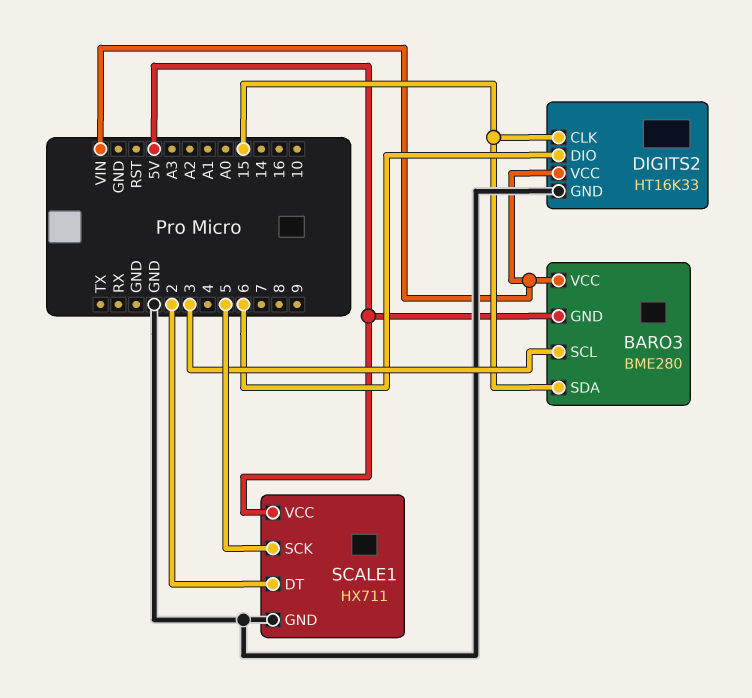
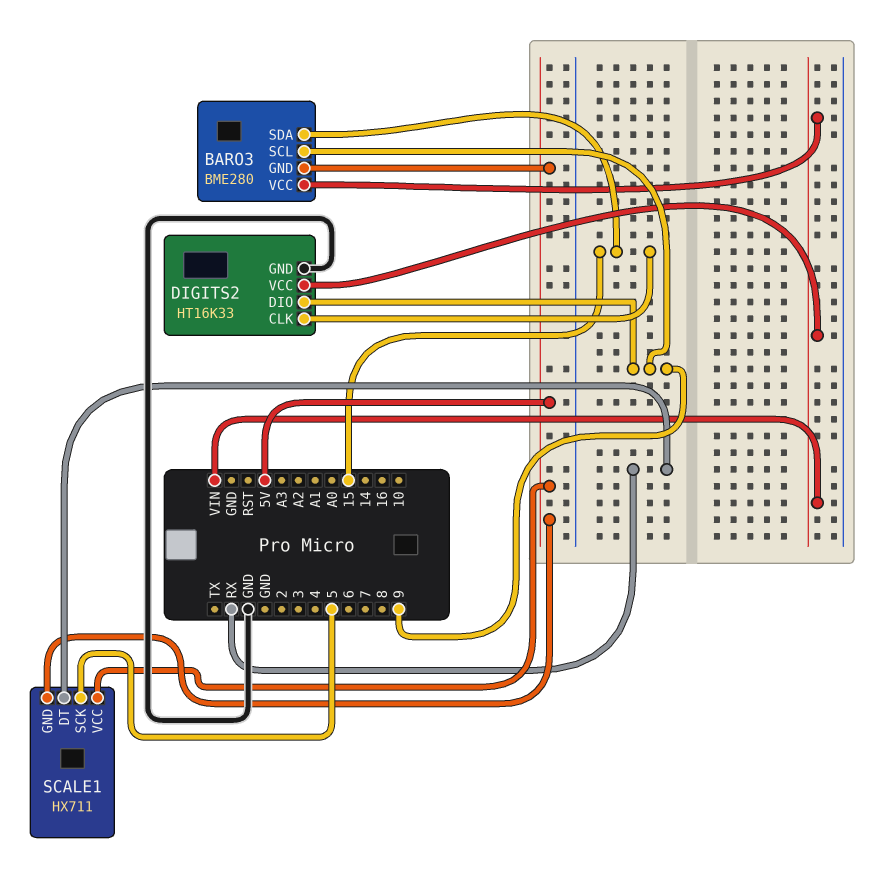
BARO3 pin SCL: 3 -> 9
DIGITS2 pin DIO: 6 -> 9
SCALE1 pin DT: 2 -> RX
SCALE1 pin GND: GND -> 5V

